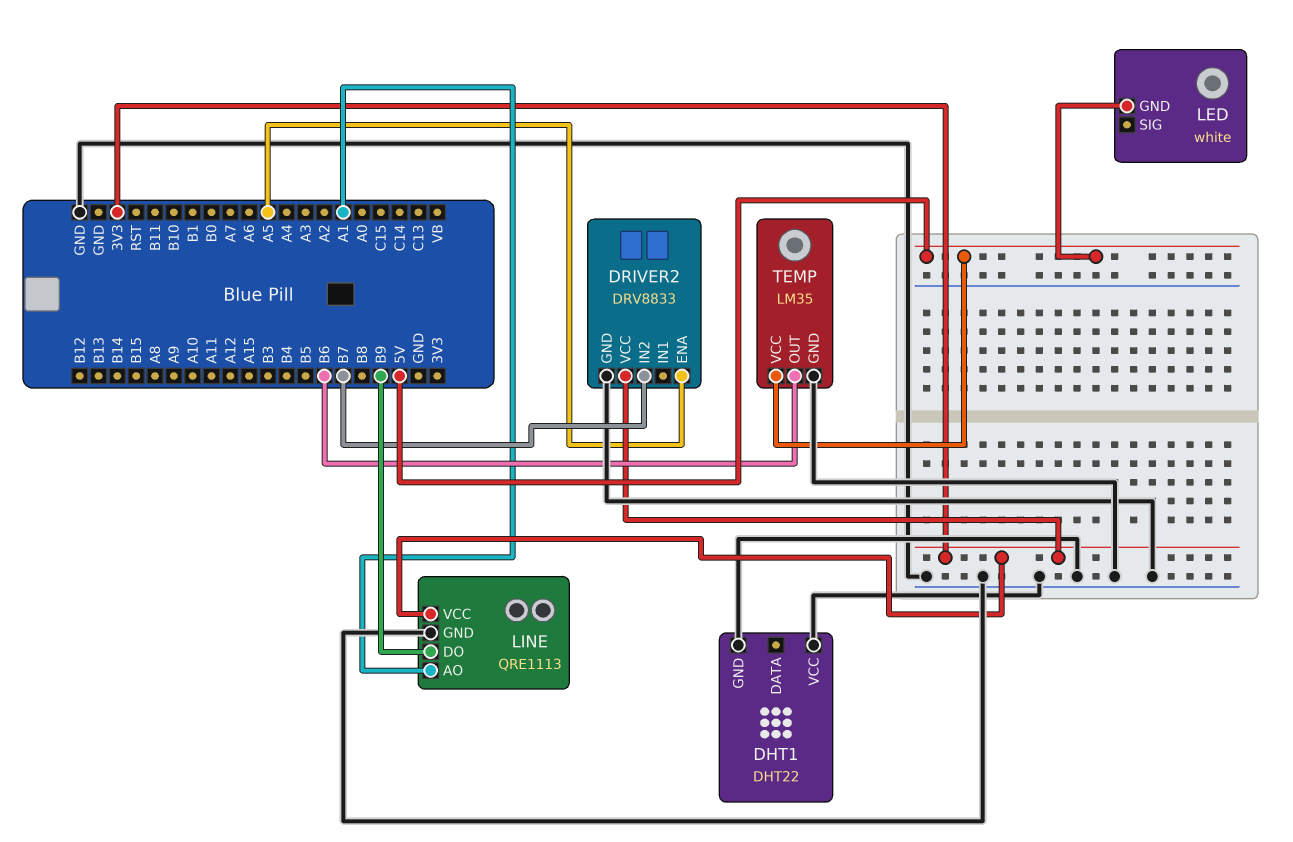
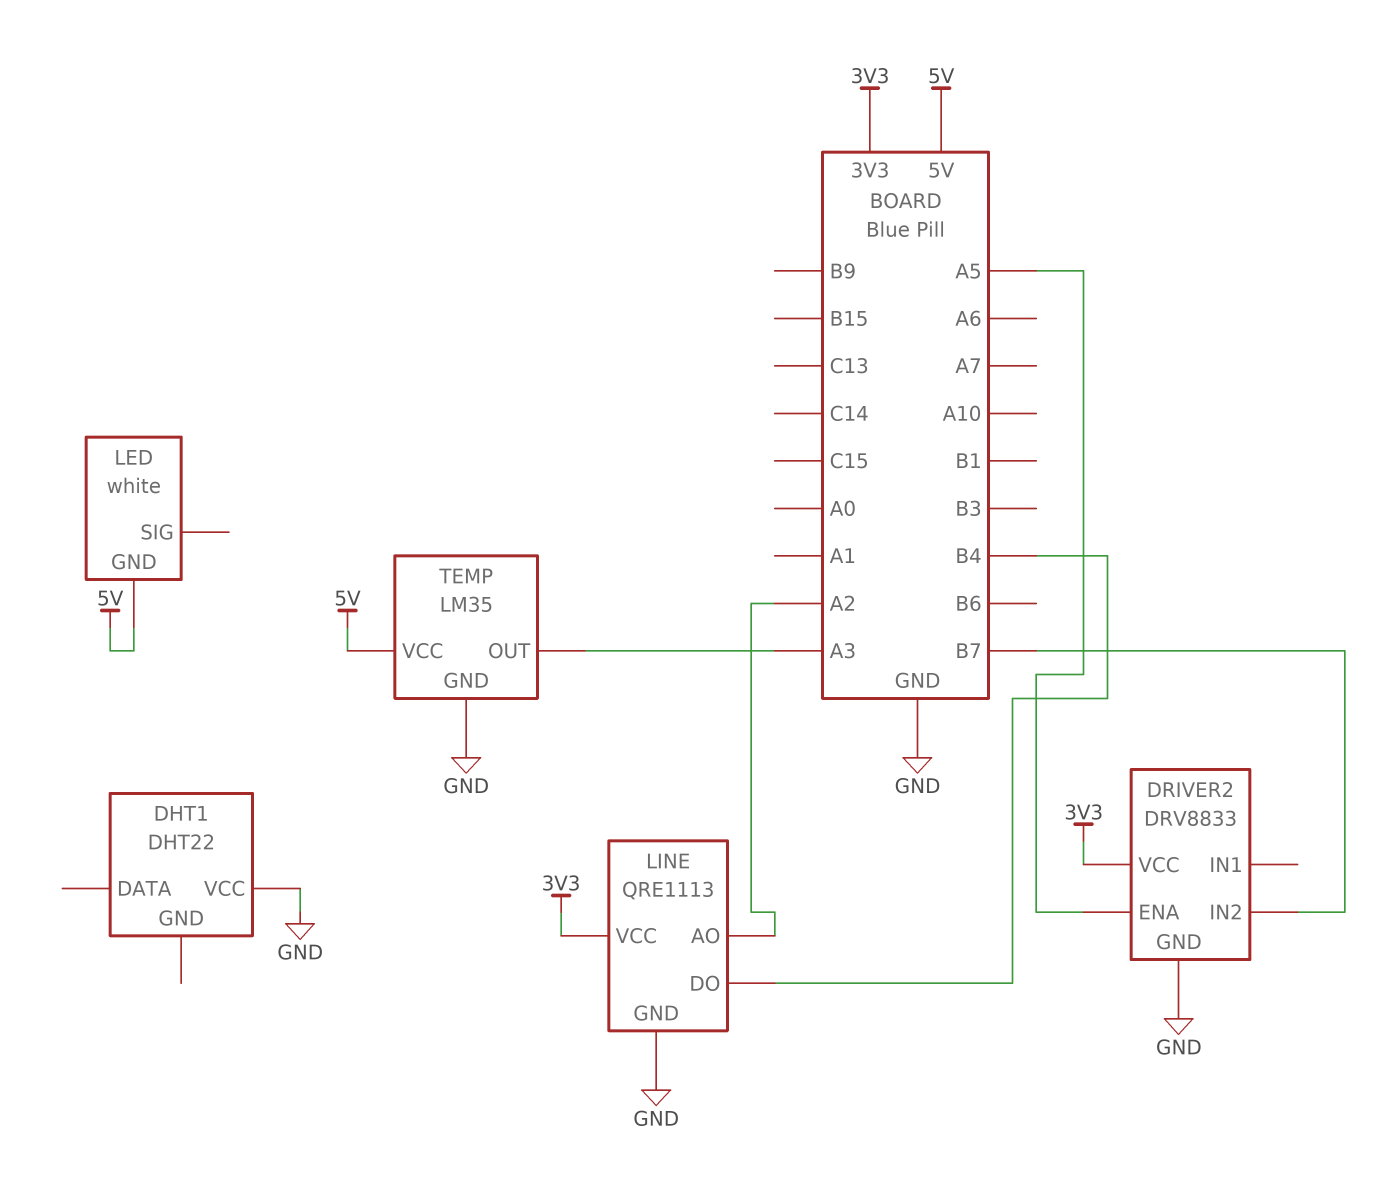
DHT1 pin GND: GND -> none
LINE pin AO: A1 -> A2
LINE pin DO: B9 -> B4
TEMP pin OUT: B6 -> A3

